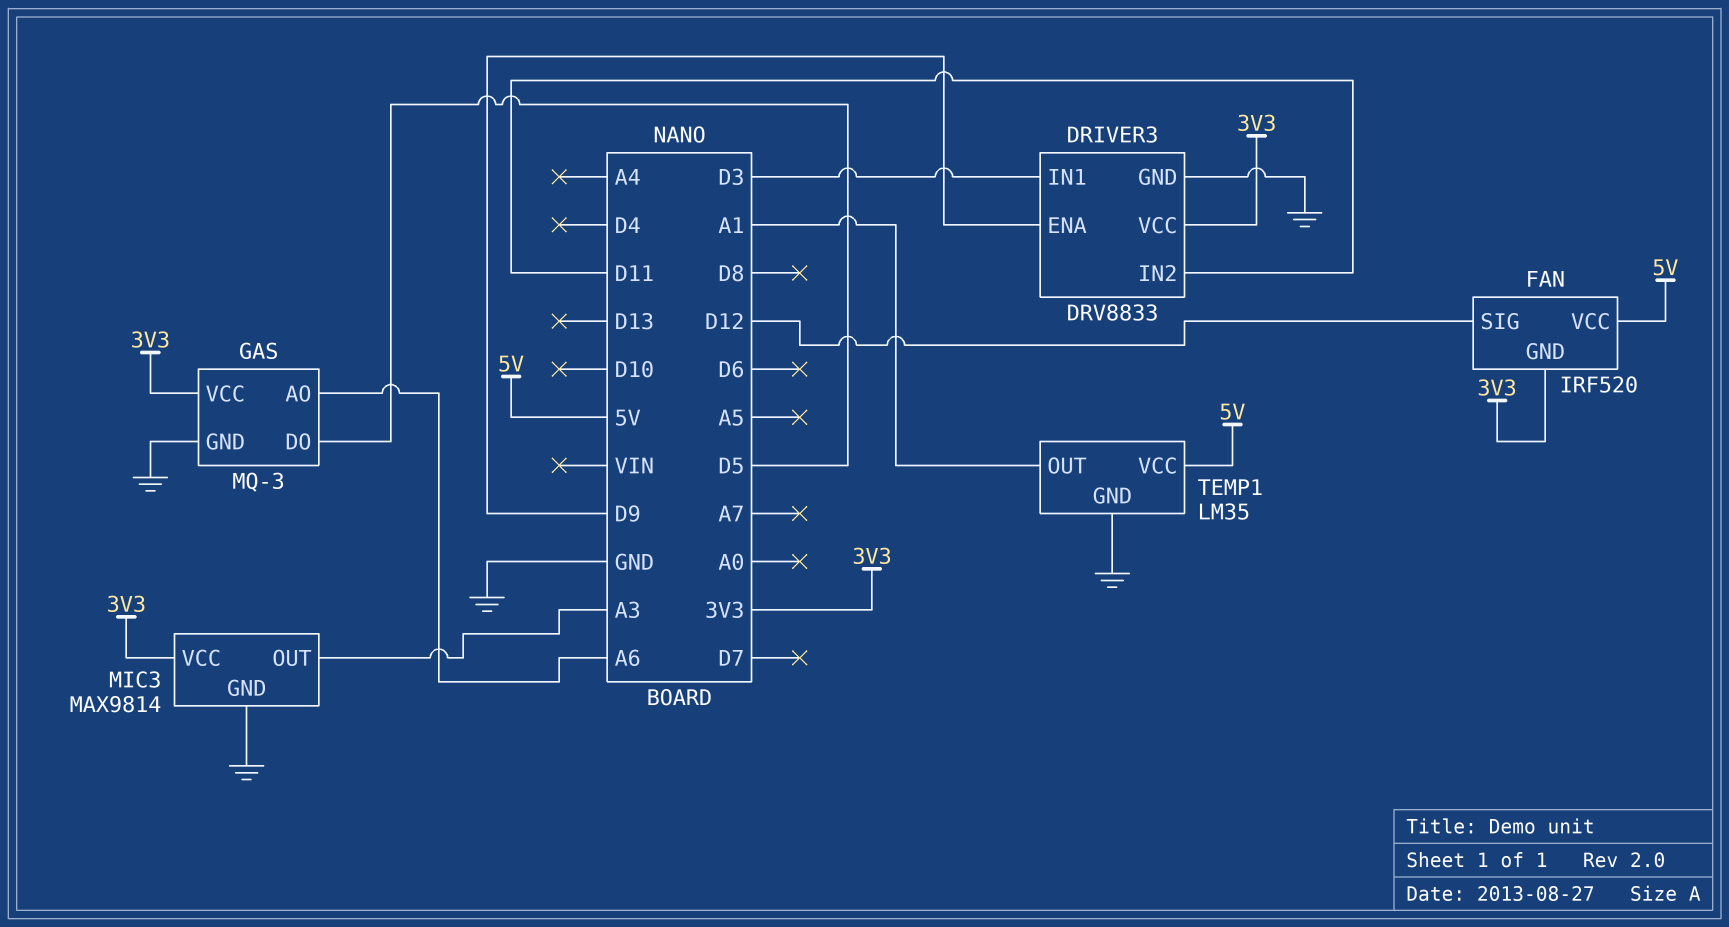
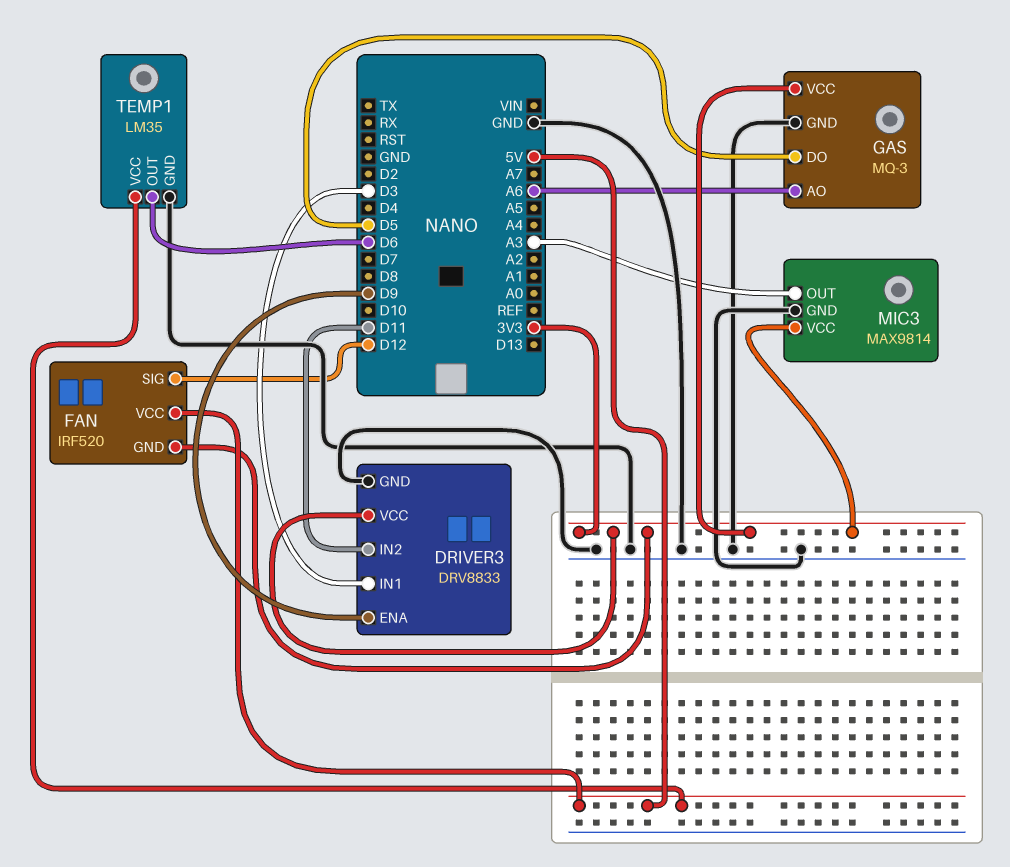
TEMP1 pin OUT: A1 -> D6

